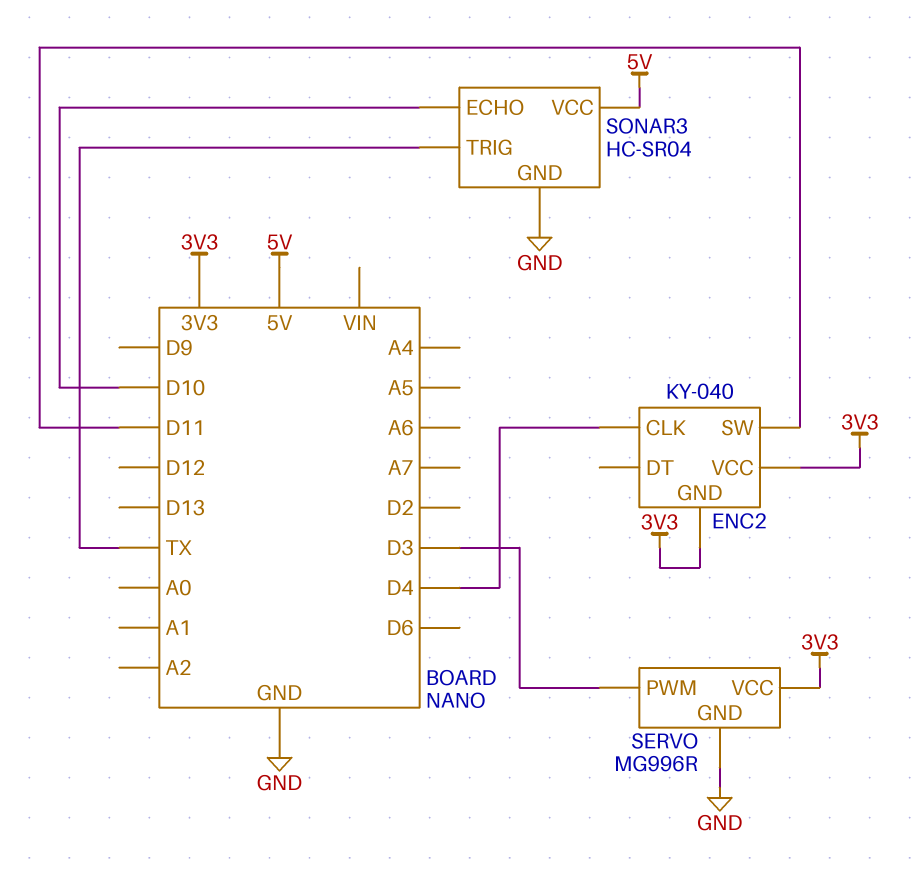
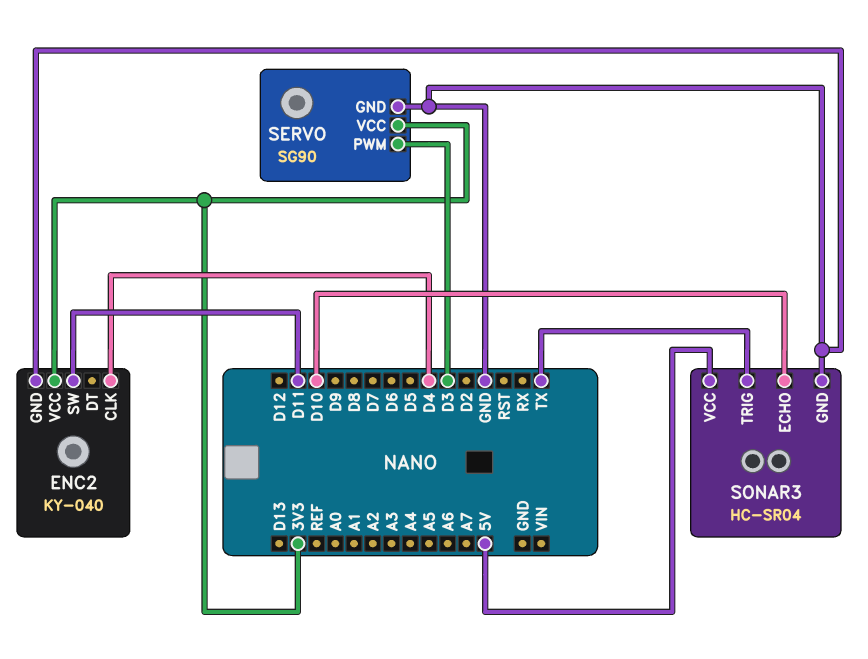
ENC2 pin GND: 3V3 -> GND
SERVO: MG996R -> SG90

